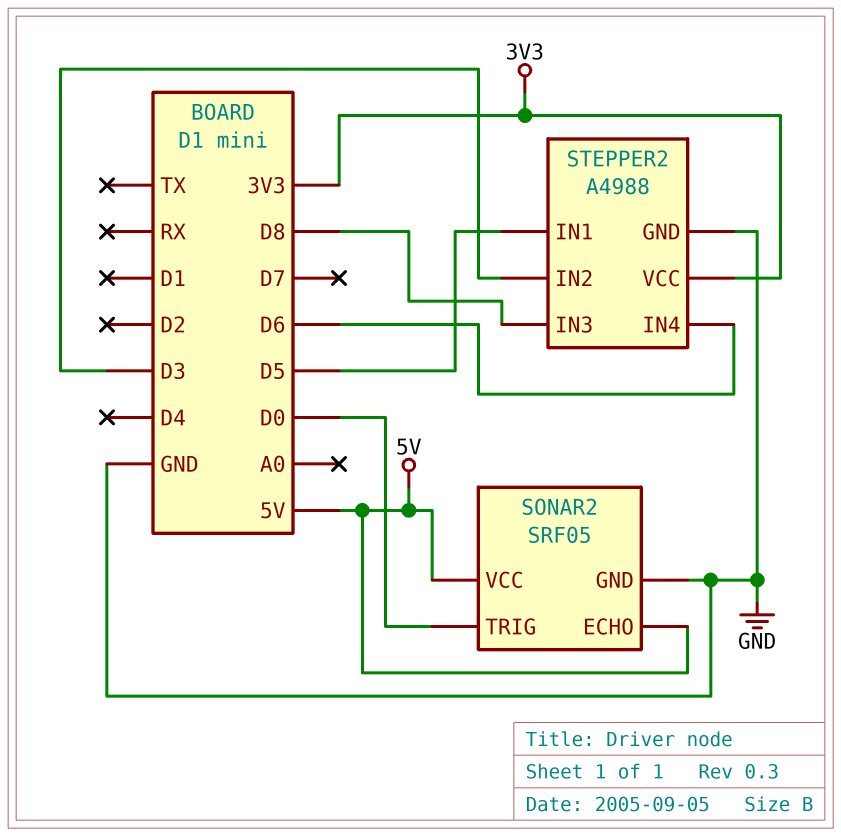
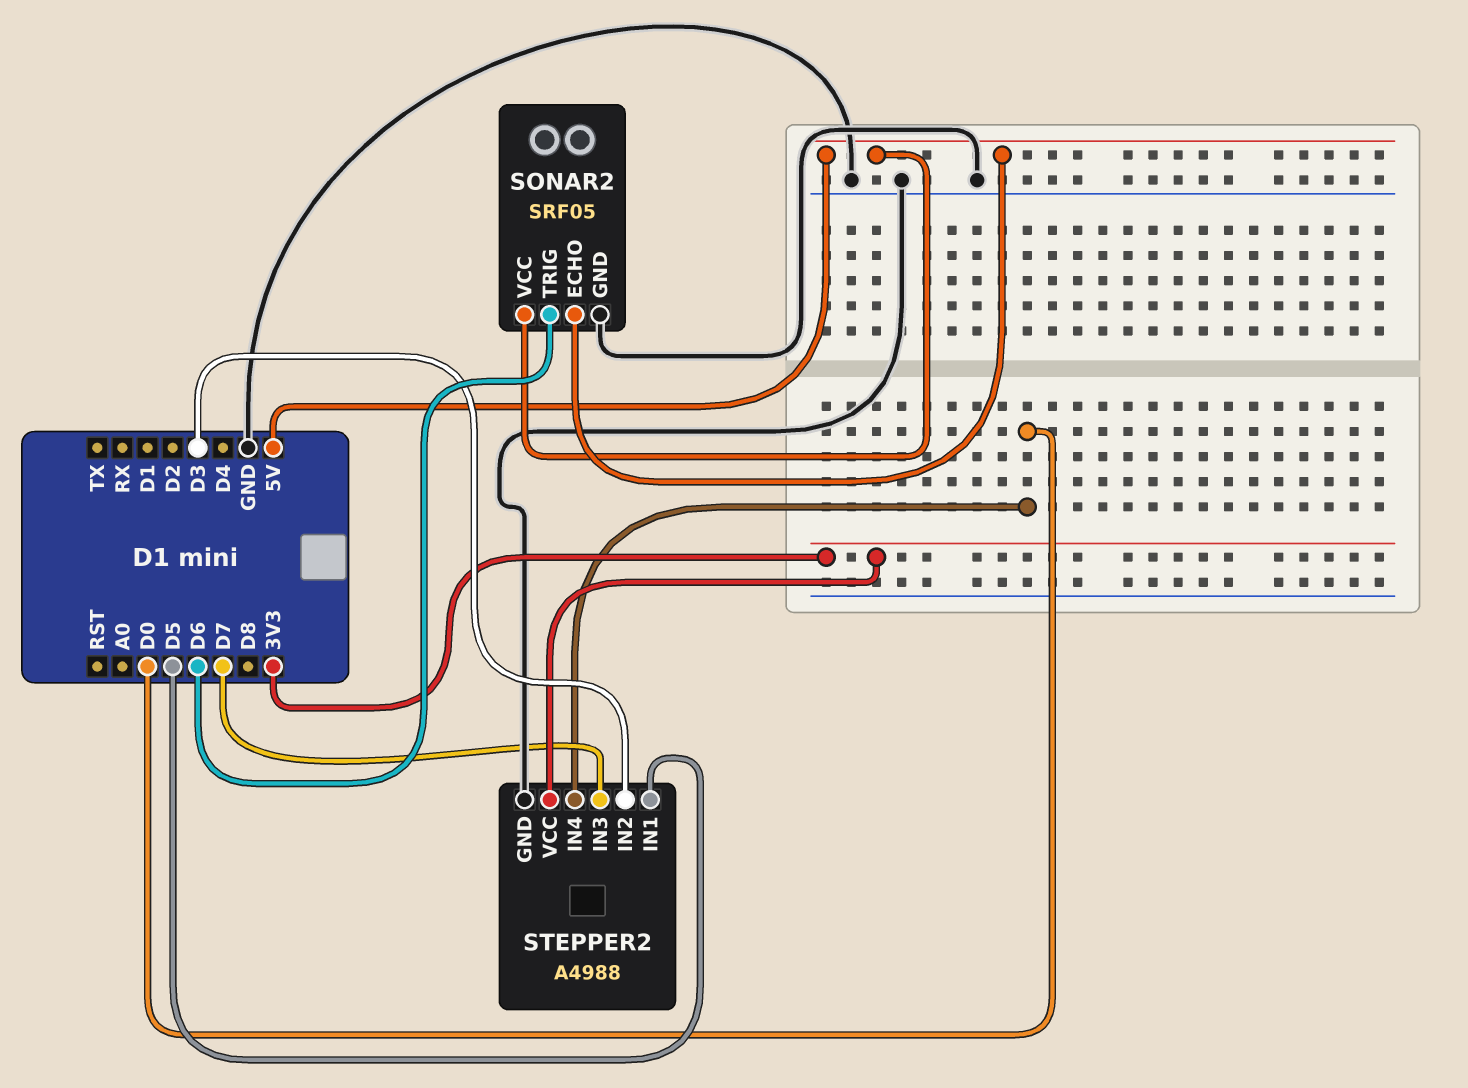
SONAR2 pin TRIG: D0 -> D6
STEPPER2 pin IN3: D8 -> D7
STEPPER2 pin IN4: D6 -> D0

